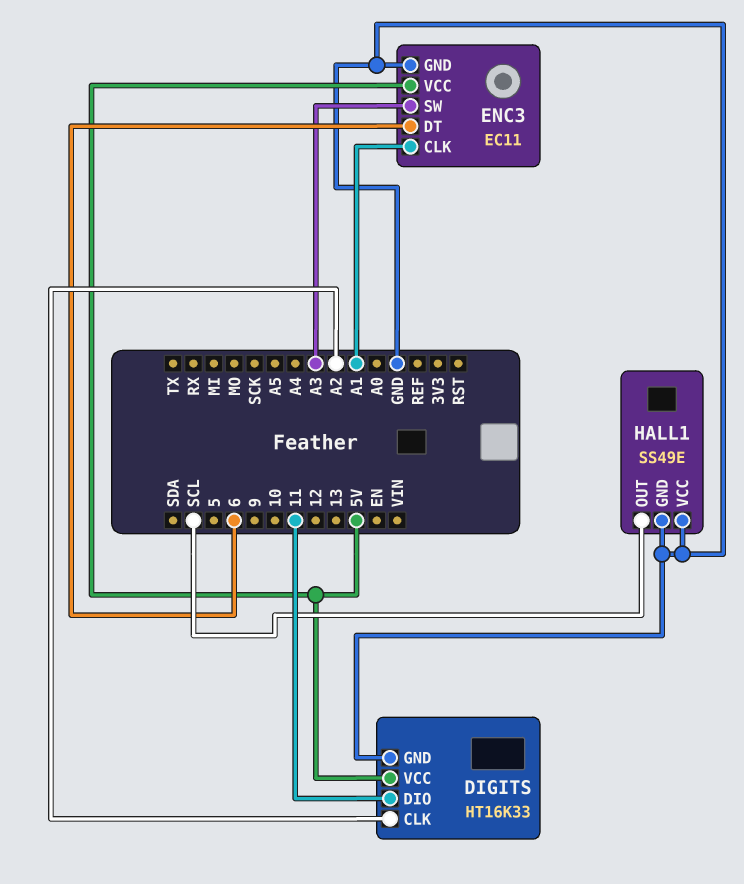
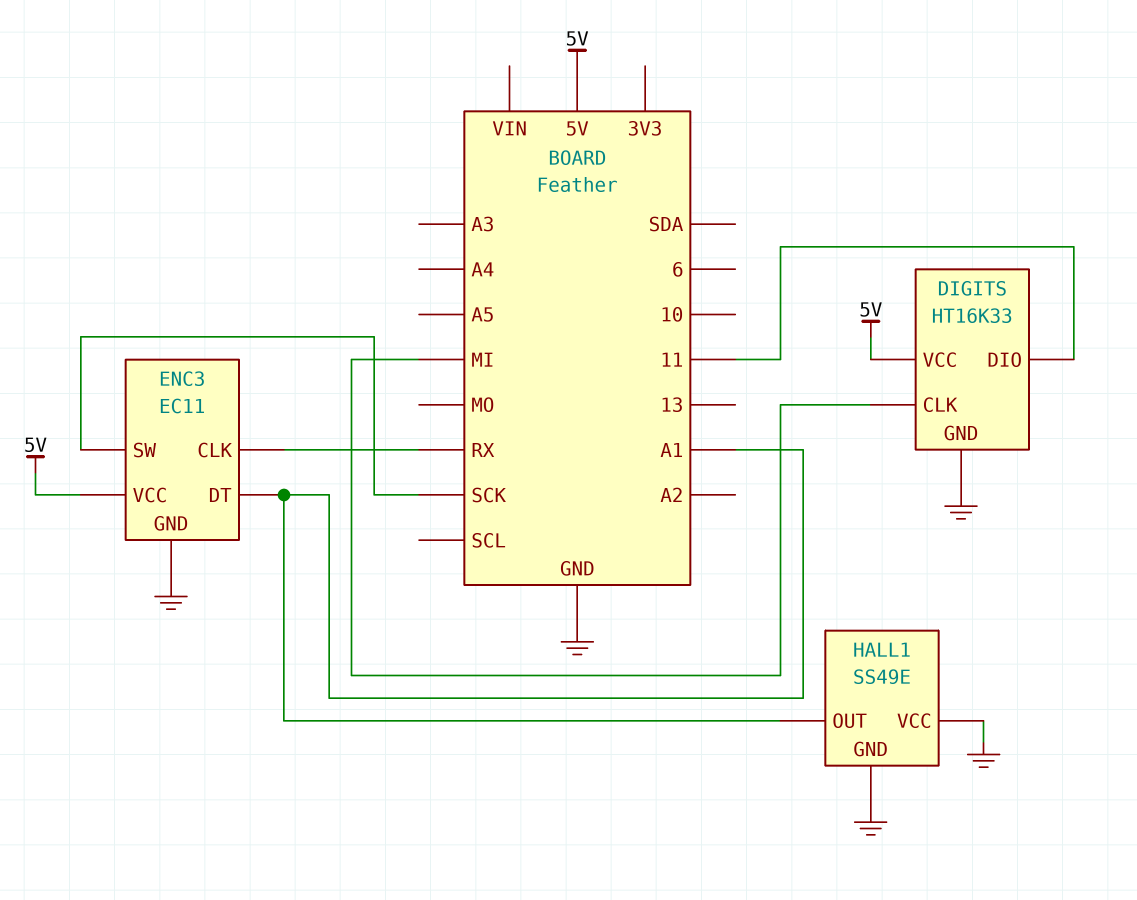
DIGITS pin CLK: A2 -> MI
ENC3 pin CLK: A1 -> RX
ENC3 pin DT: 6 -> A1
ENC3 pin SW: A3 -> SCK
HALL1 pin OUT: SCL -> A1

